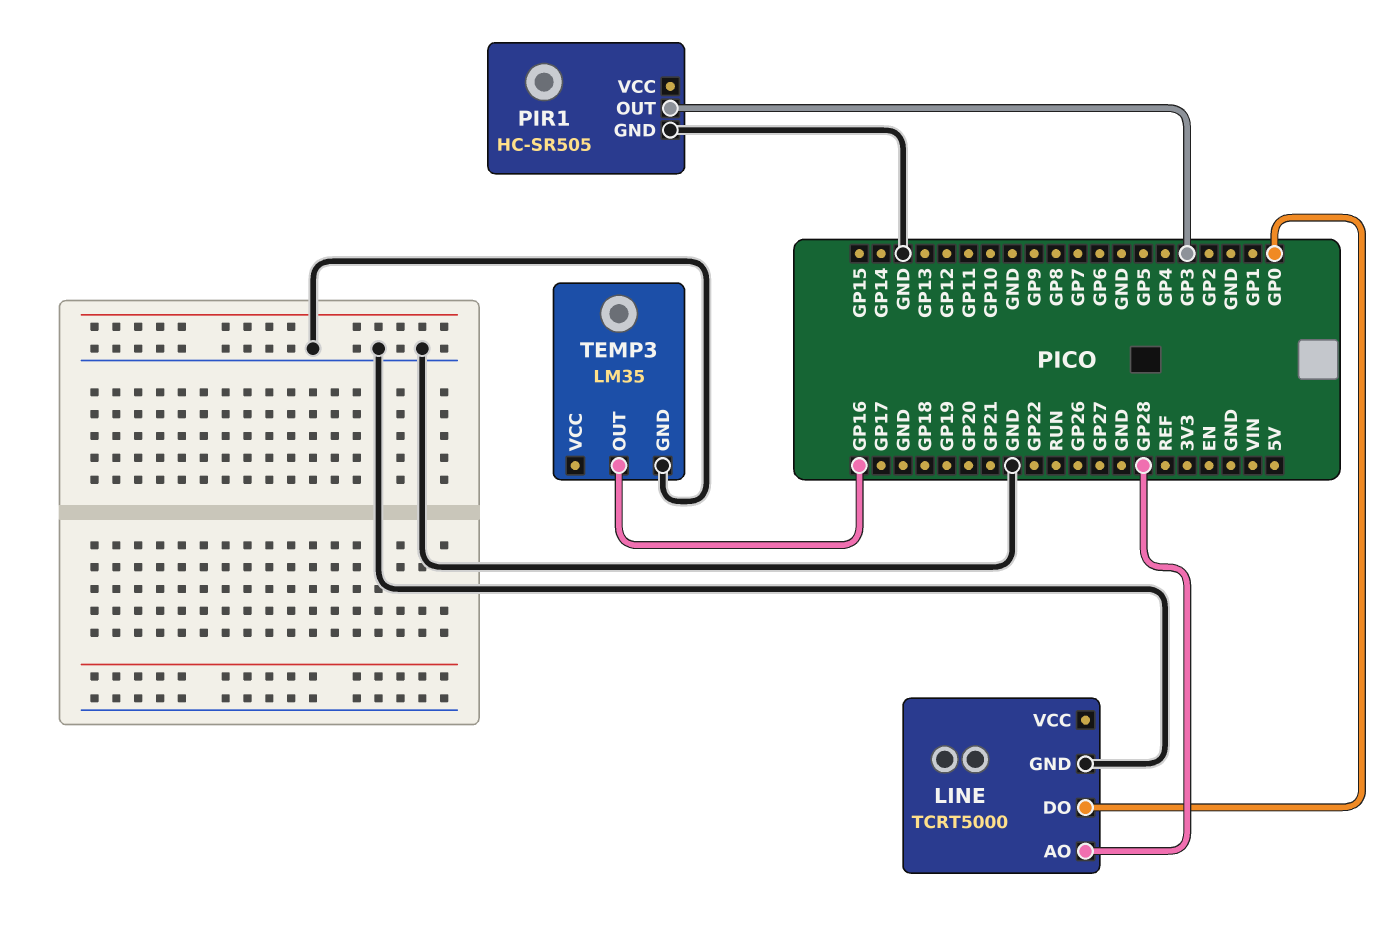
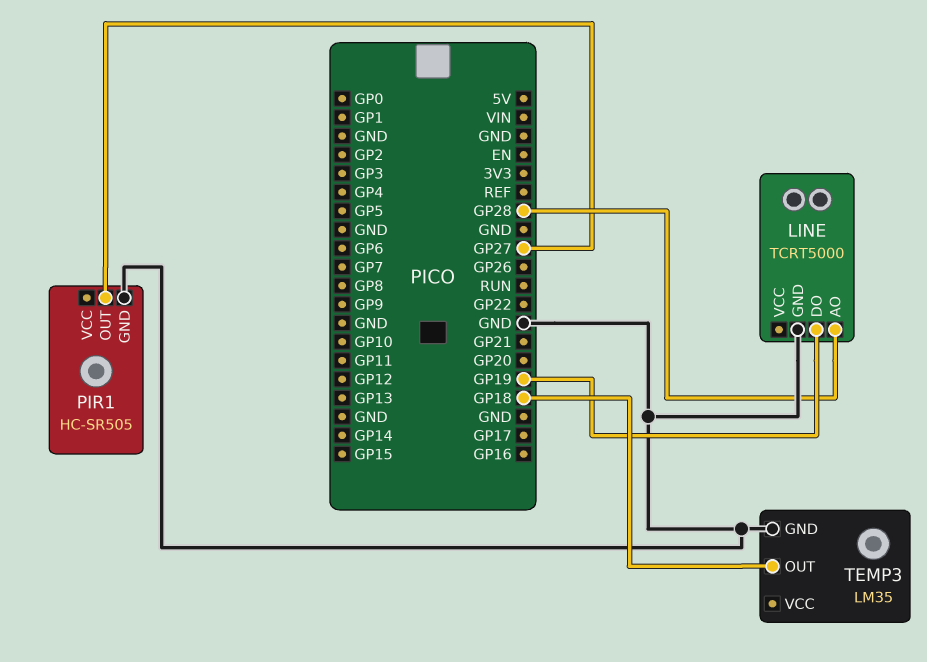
LINE pin DO: GP0 -> GP19
PIR1 pin OUT: GP3 -> GP27
TEMP3 pin OUT: GP16 -> GP18

